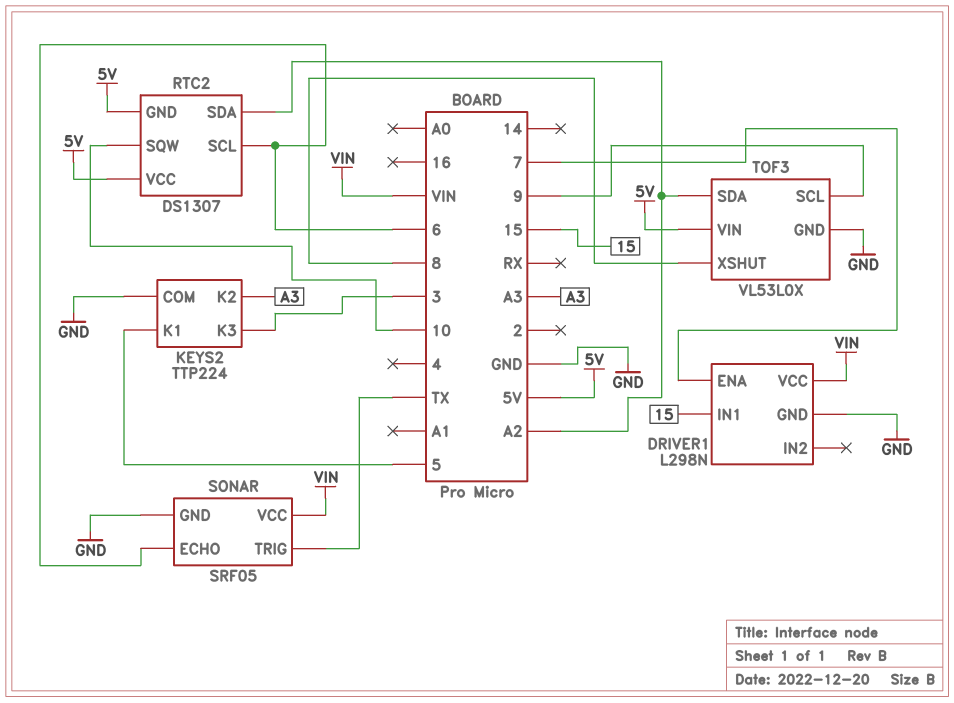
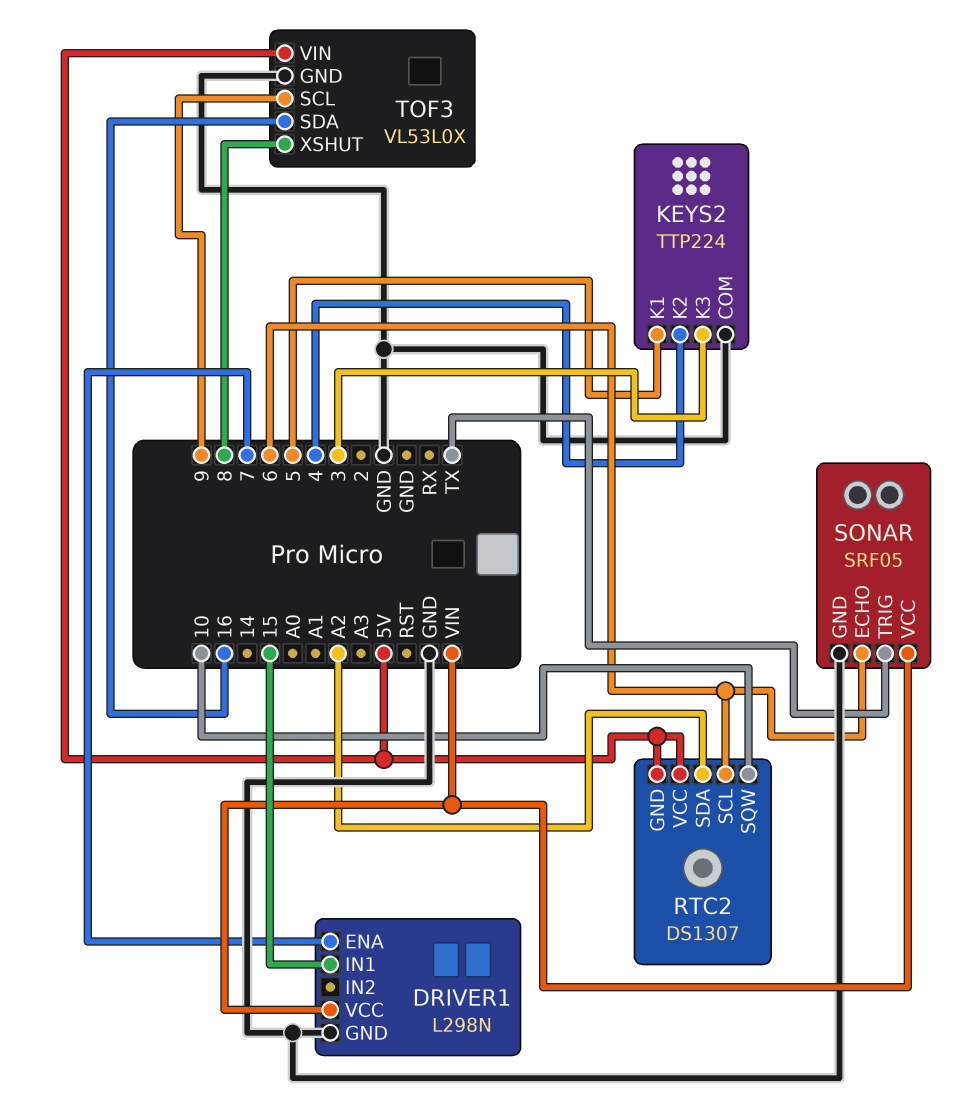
KEYS2 pin K2: A3 -> 4
TOF3 pin SDA: A2 -> 16

